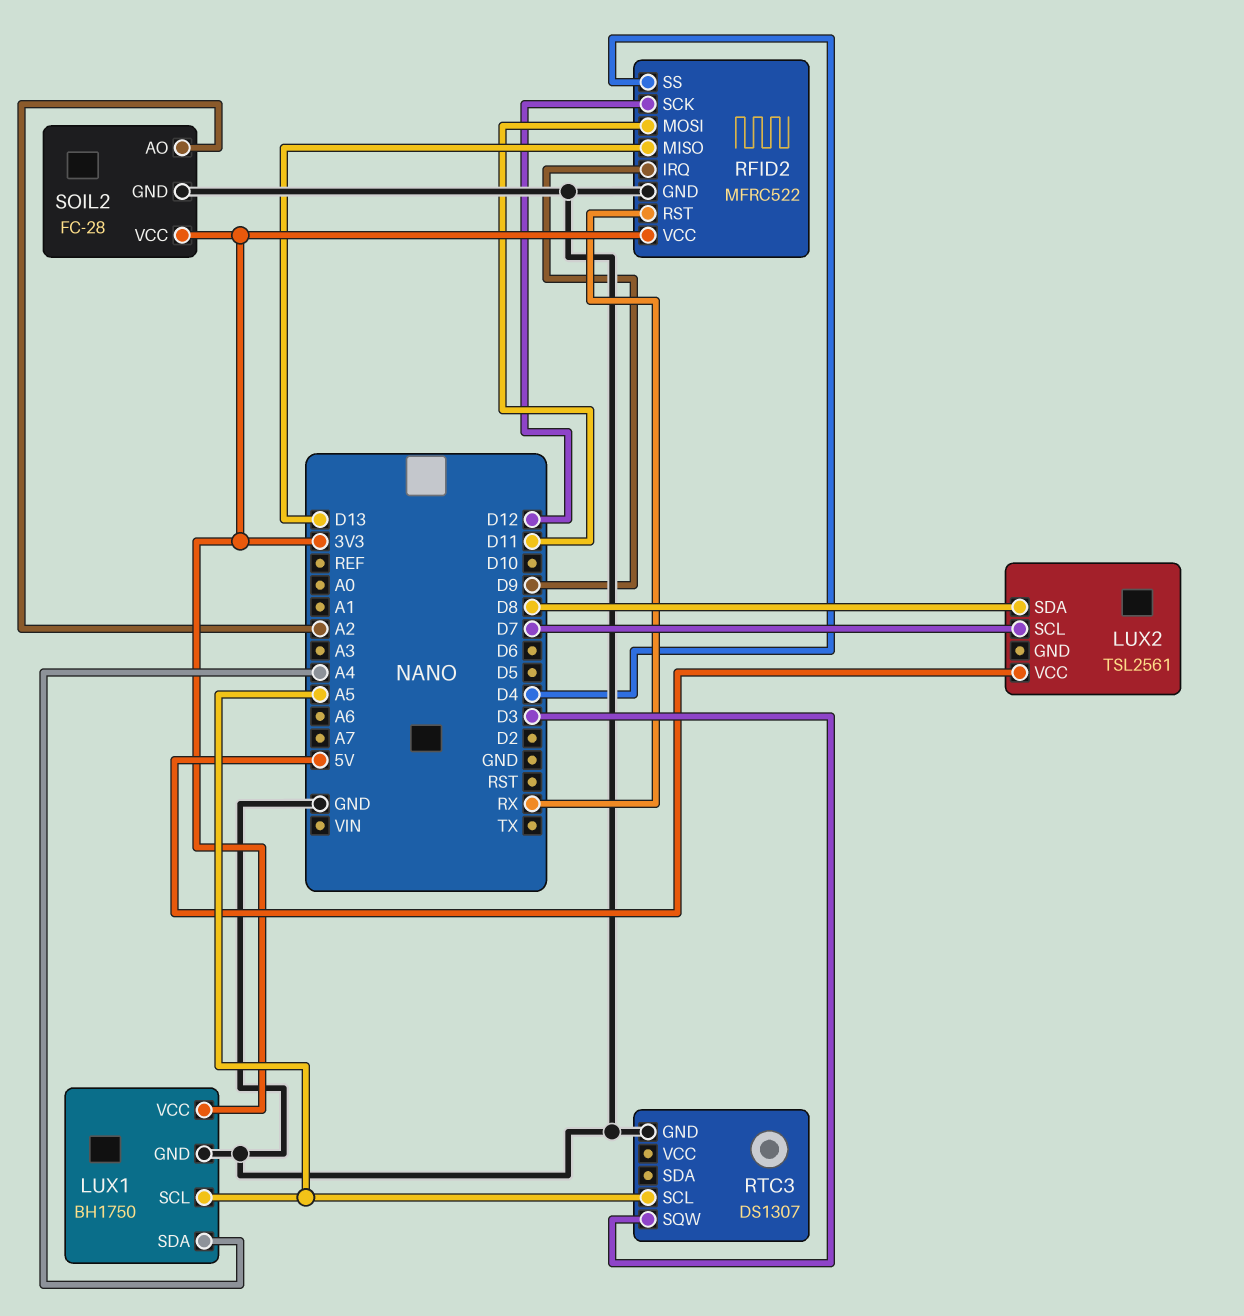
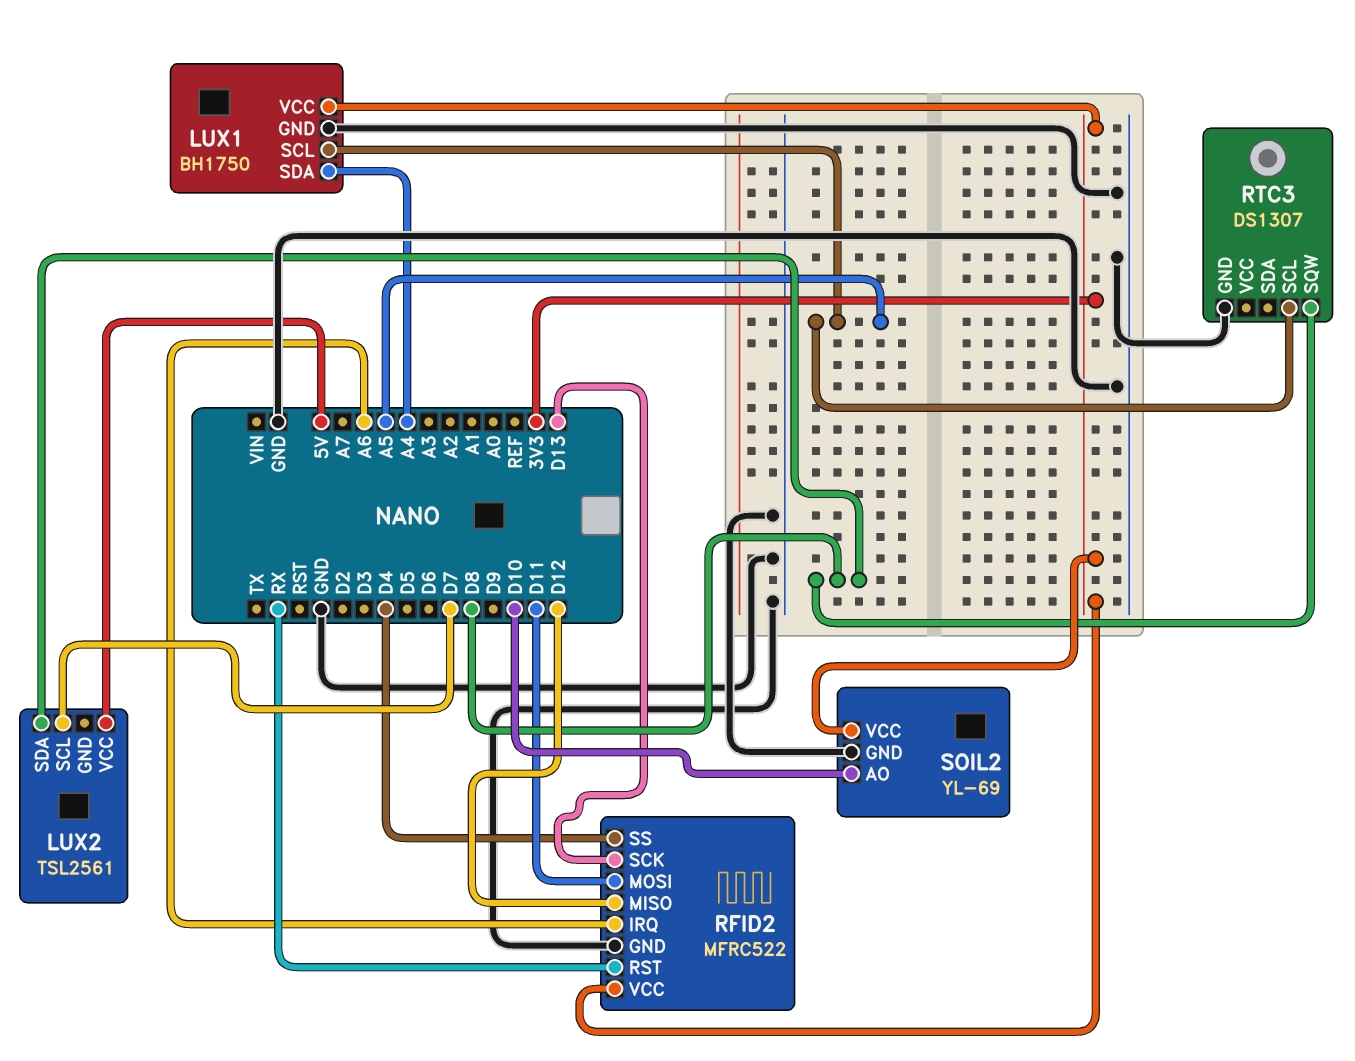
RFID2 pin IRQ: D9 -> A6
RFID2 pin MISO: D13 -> D12
RFID2 pin SCK: D12 -> D13
RTC3 pin SQW: D3 -> D8
SOIL2: FC-28 -> YL-69
SOIL2 pin AO: A2 -> D10

